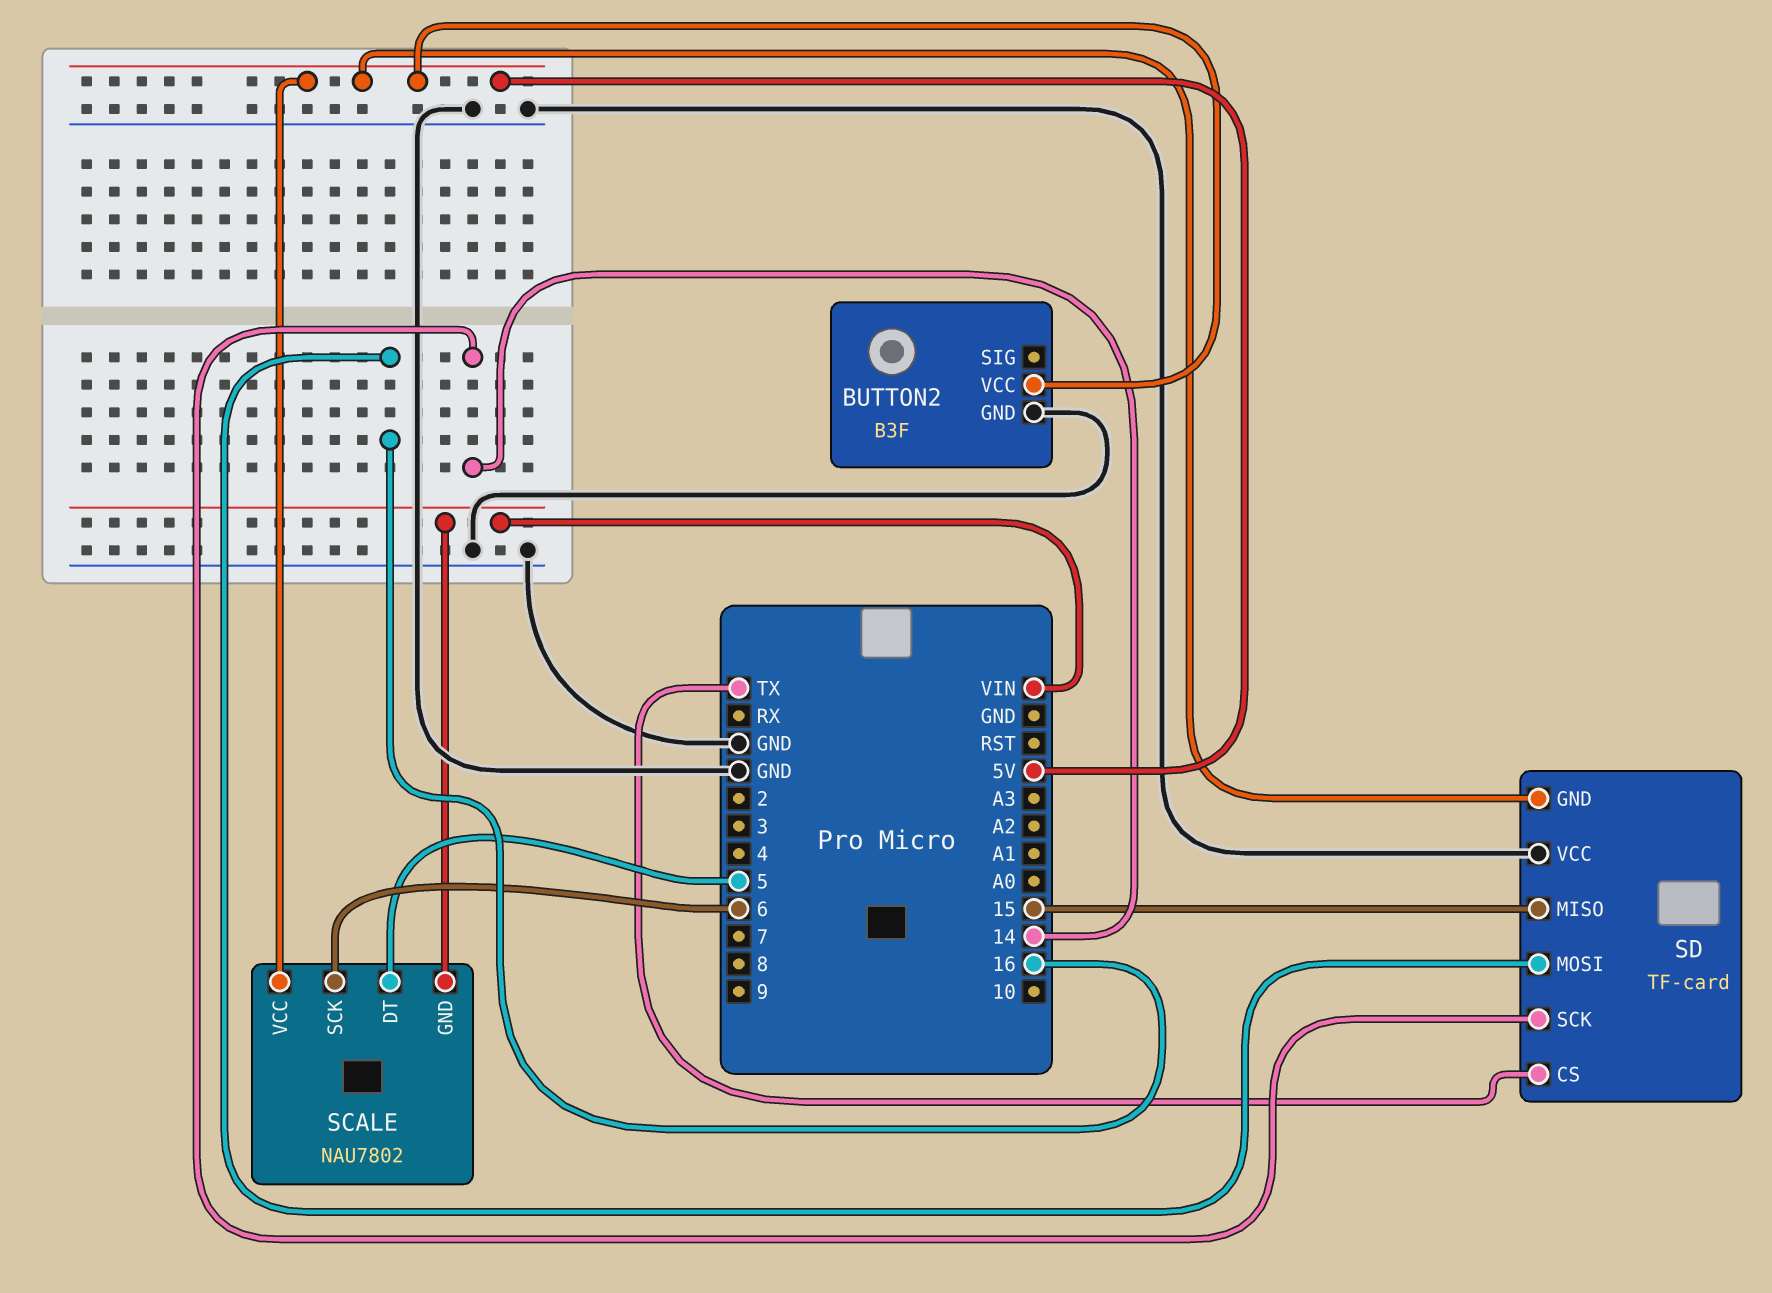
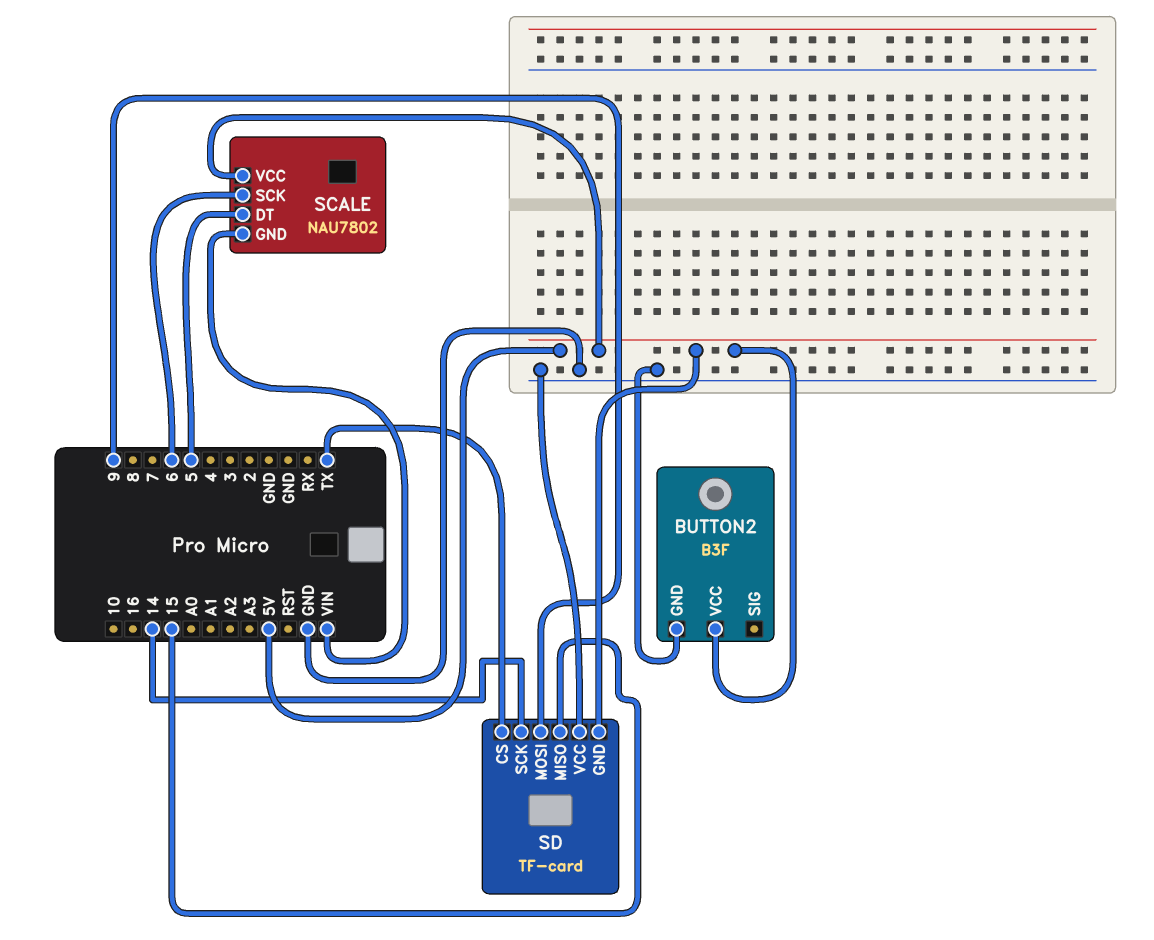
SD pin MOSI: 16 -> 9

